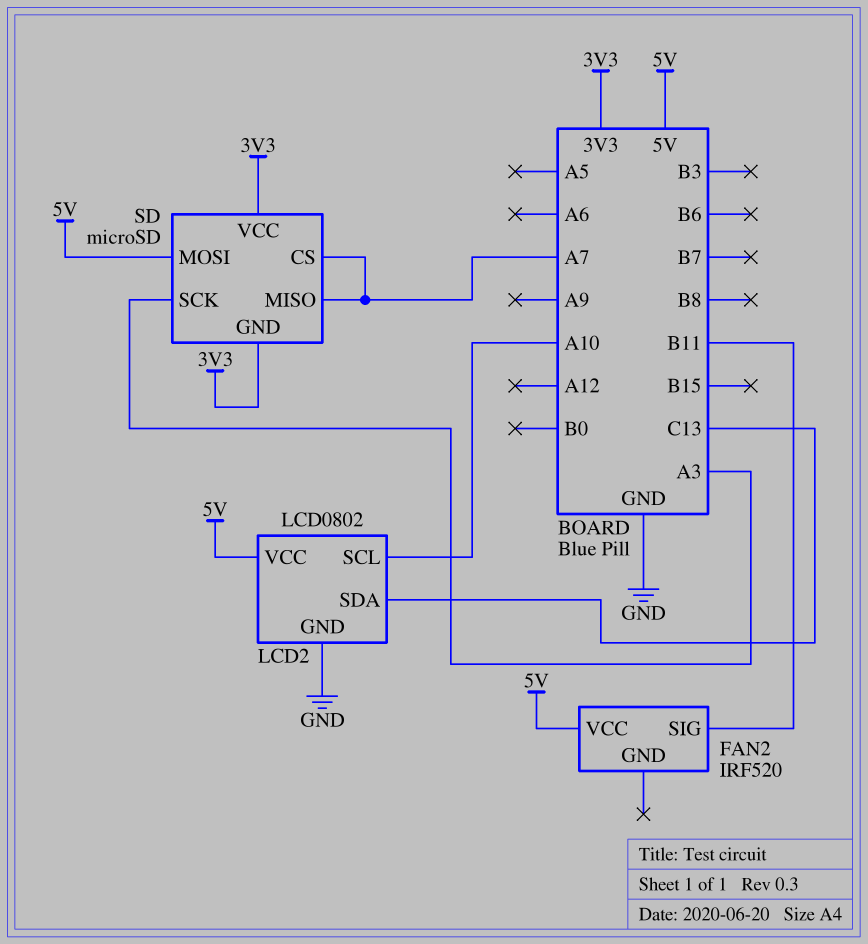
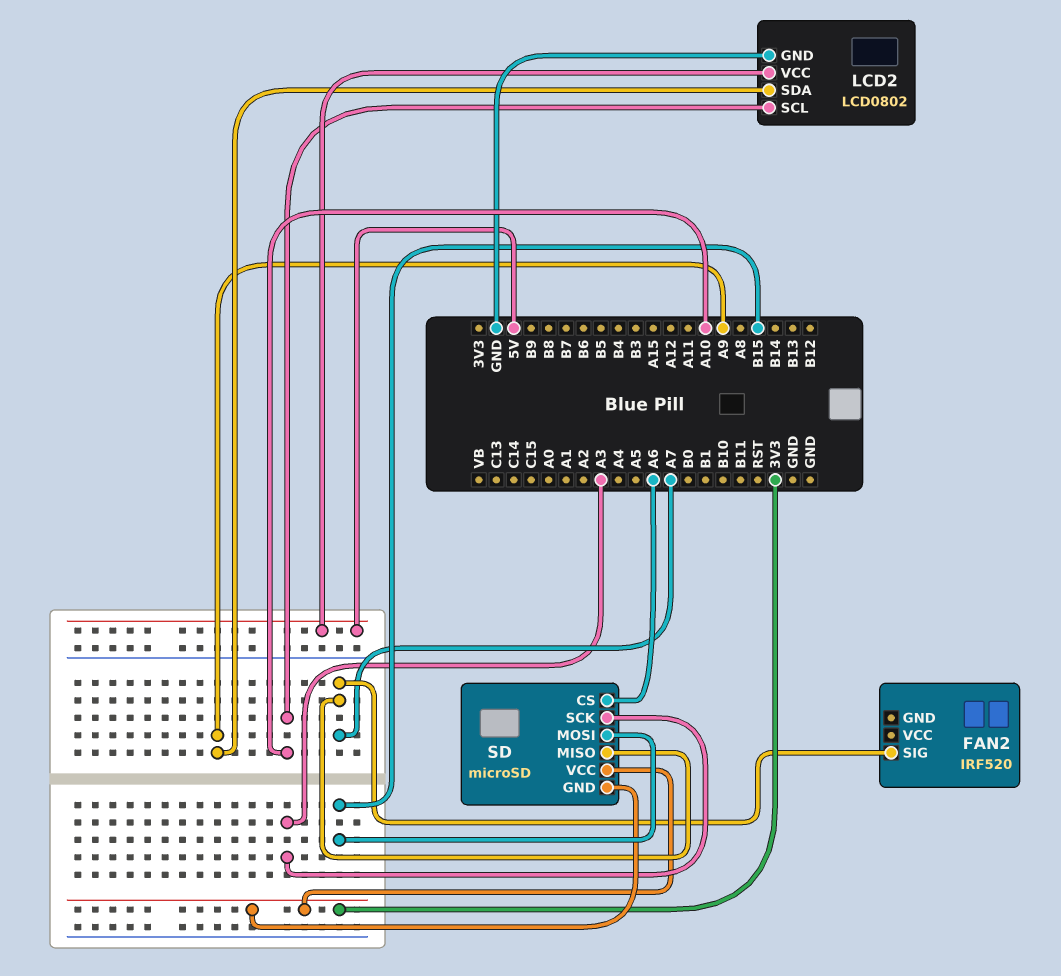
FAN2 pin SIG: B11 -> A7
FAN2 pin VCC: 5V -> none
LCD2 pin SDA: C13 -> A9
SD pin CS: A7 -> A6
SD pin MOSI: 5V -> B15

